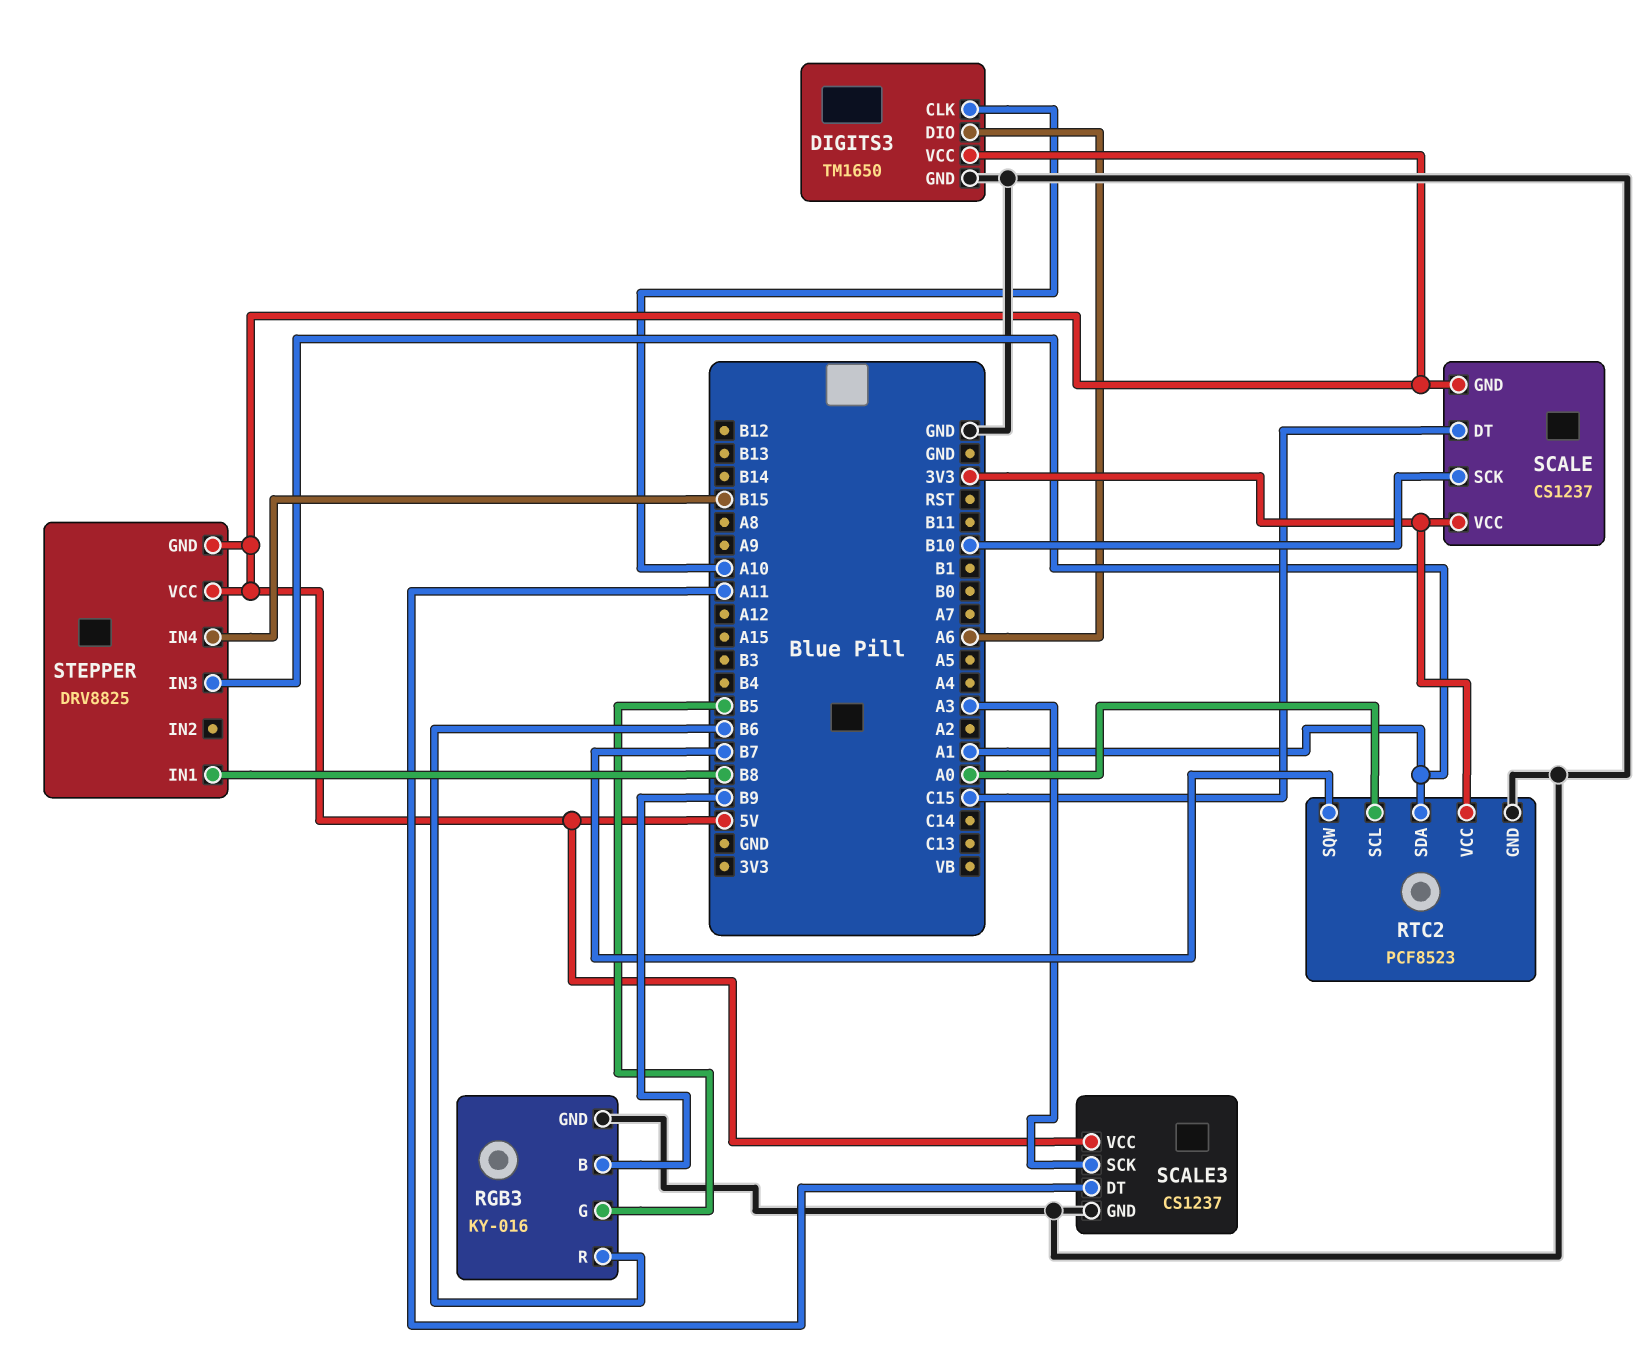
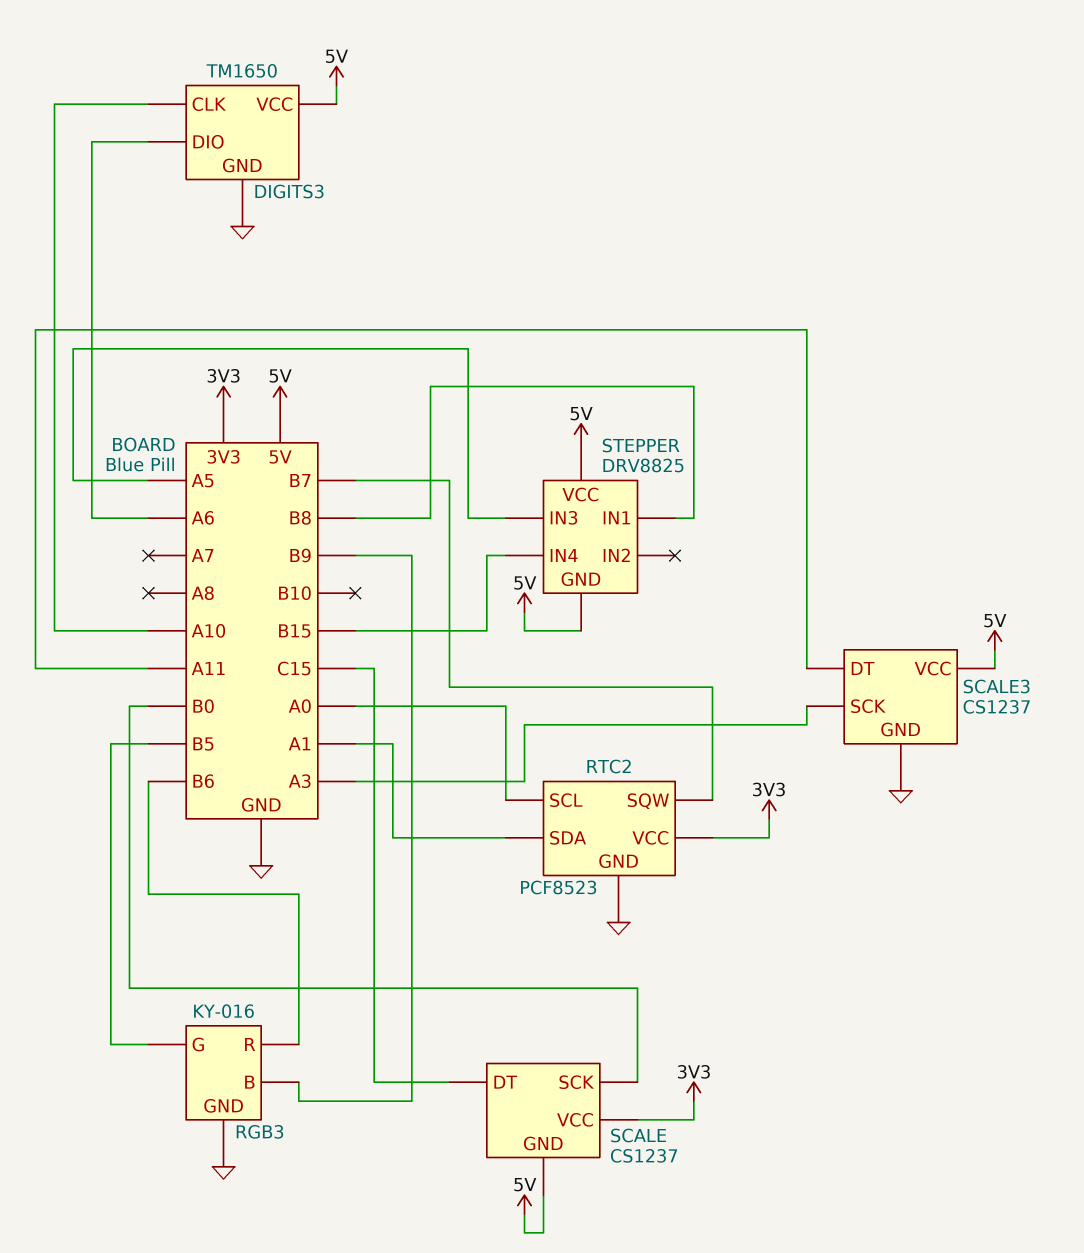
SCALE pin SCK: B10 -> B0
STEPPER pin IN3: A1 -> A5

